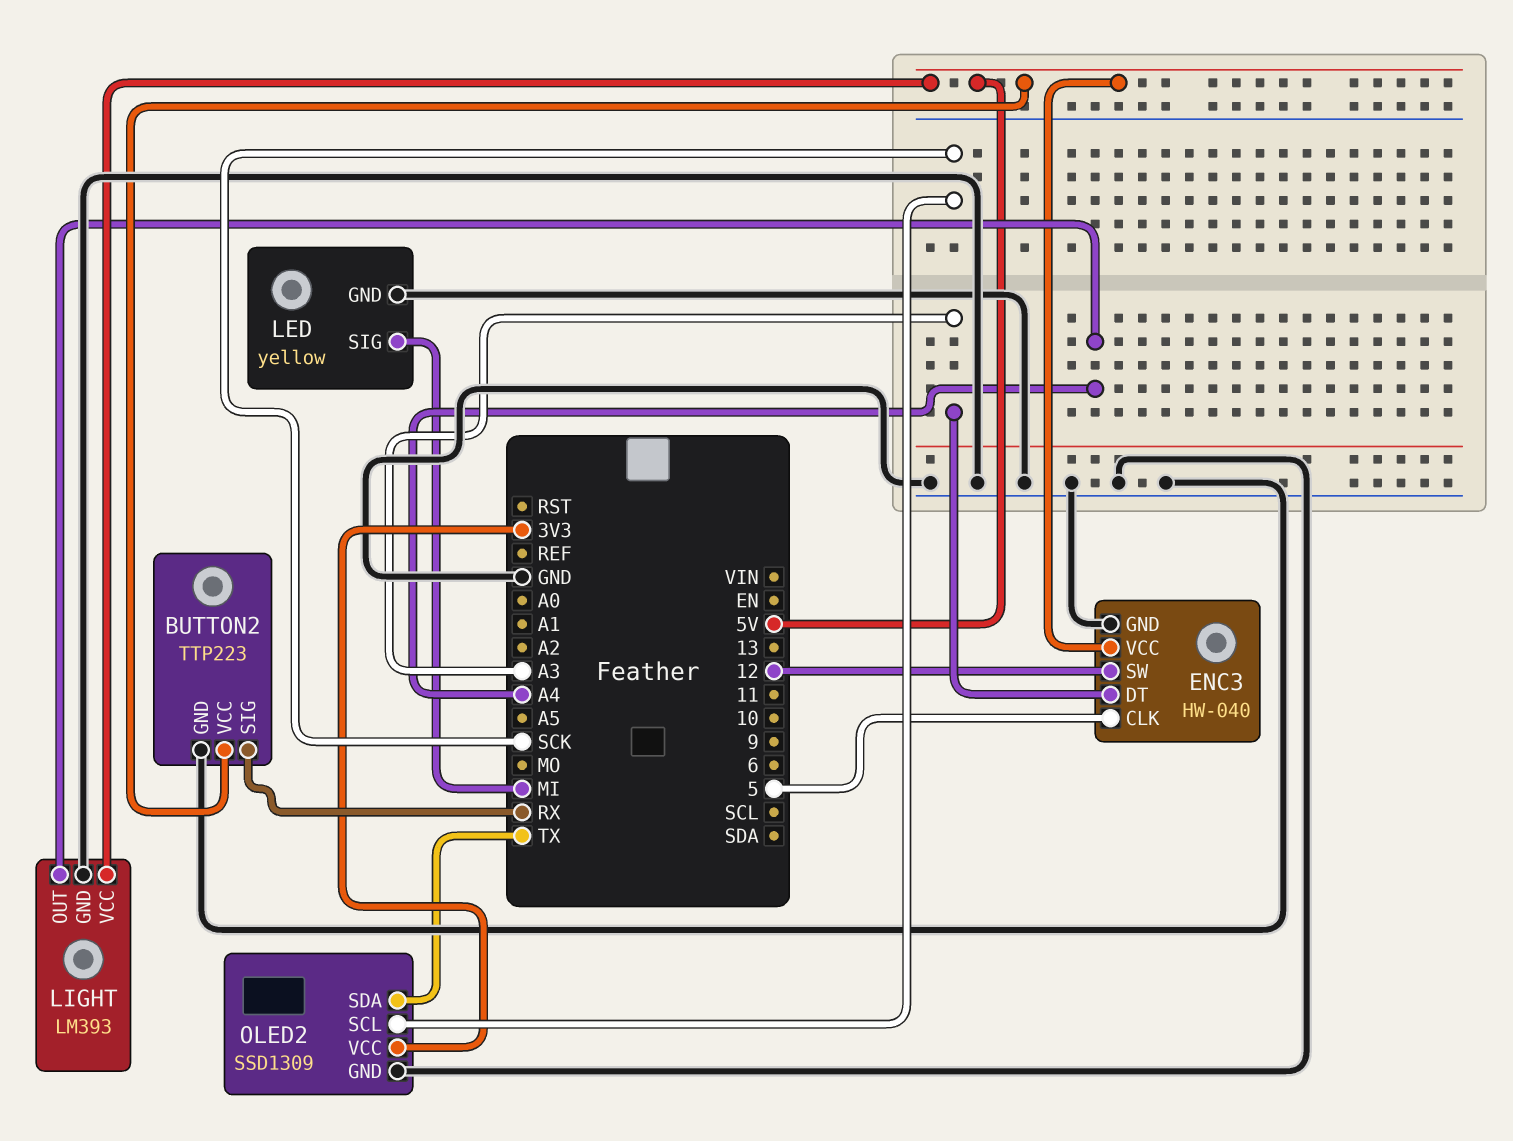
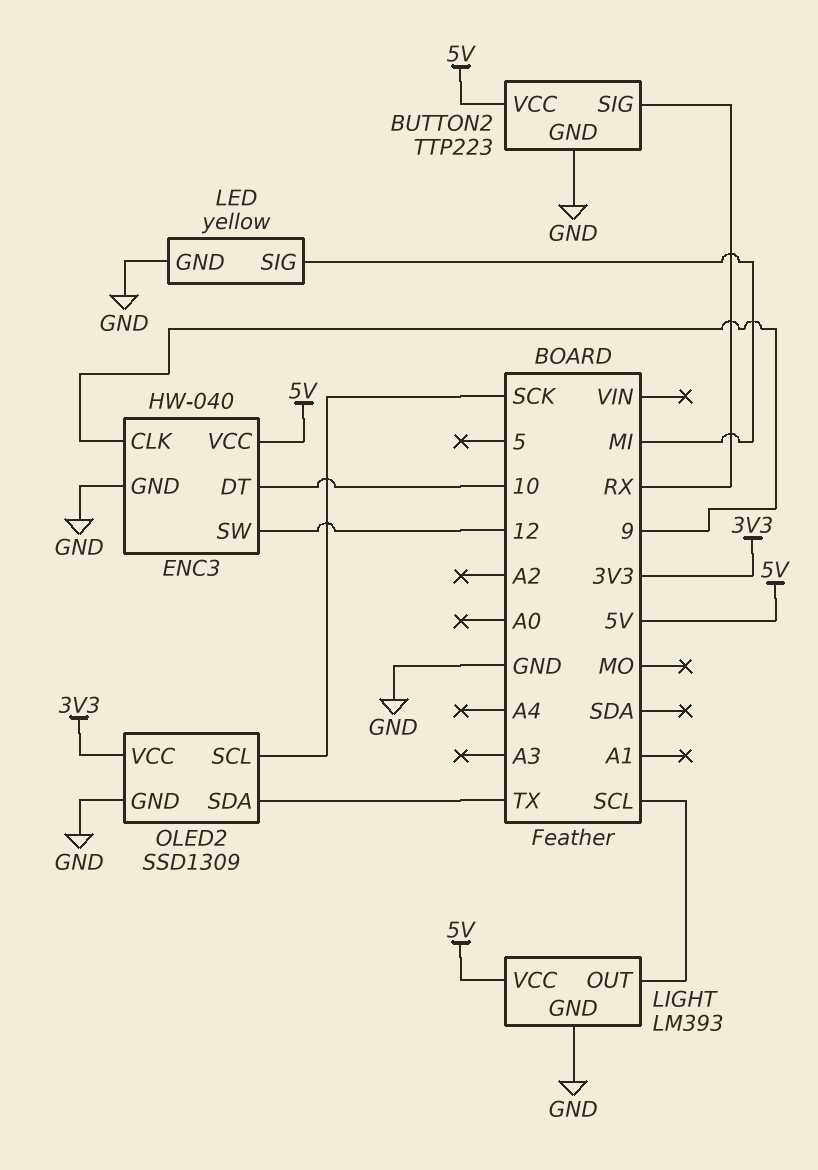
ENC3 pin CLK: 5 -> 9
ENC3 pin DT: A3 -> 10
LIGHT pin OUT: A4 -> SCL

